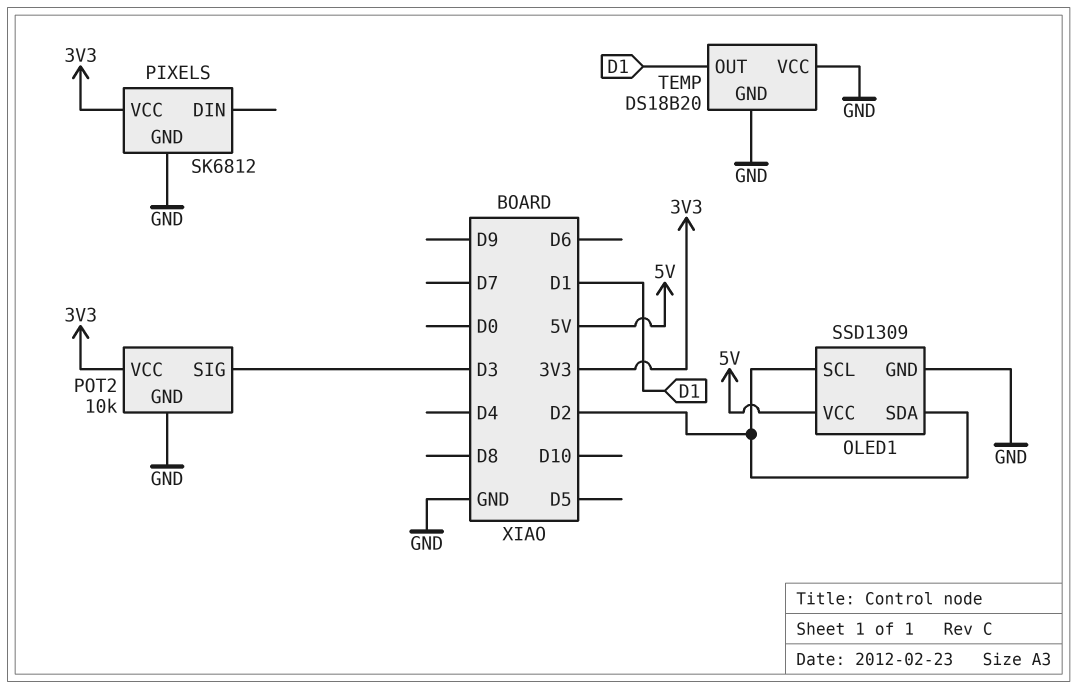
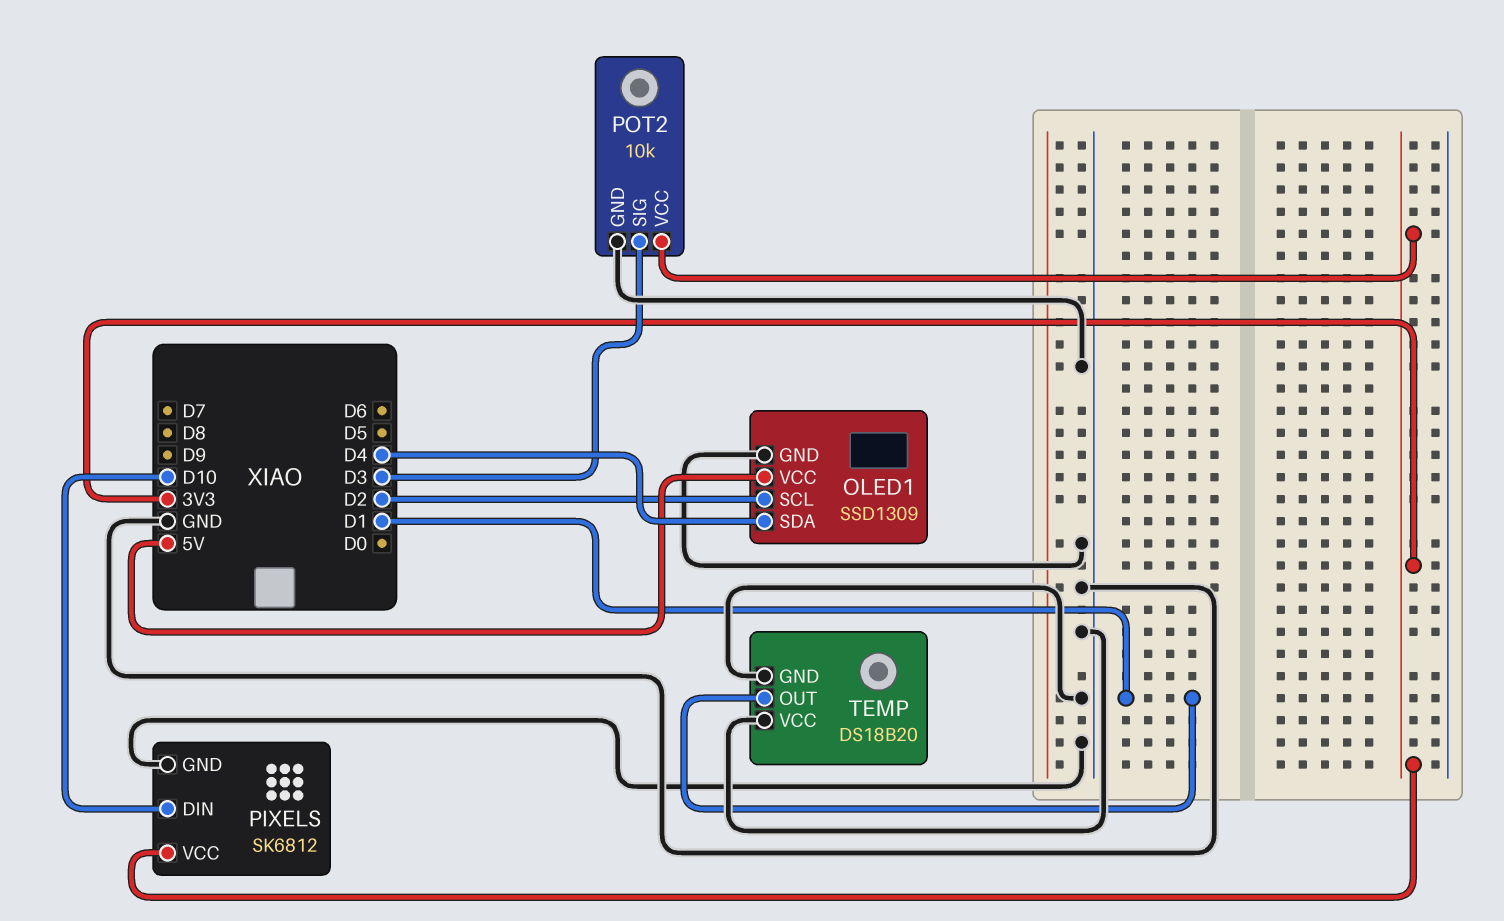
OLED1 pin SDA: D2 -> D4
PIXELS pin DIN: none -> D10

